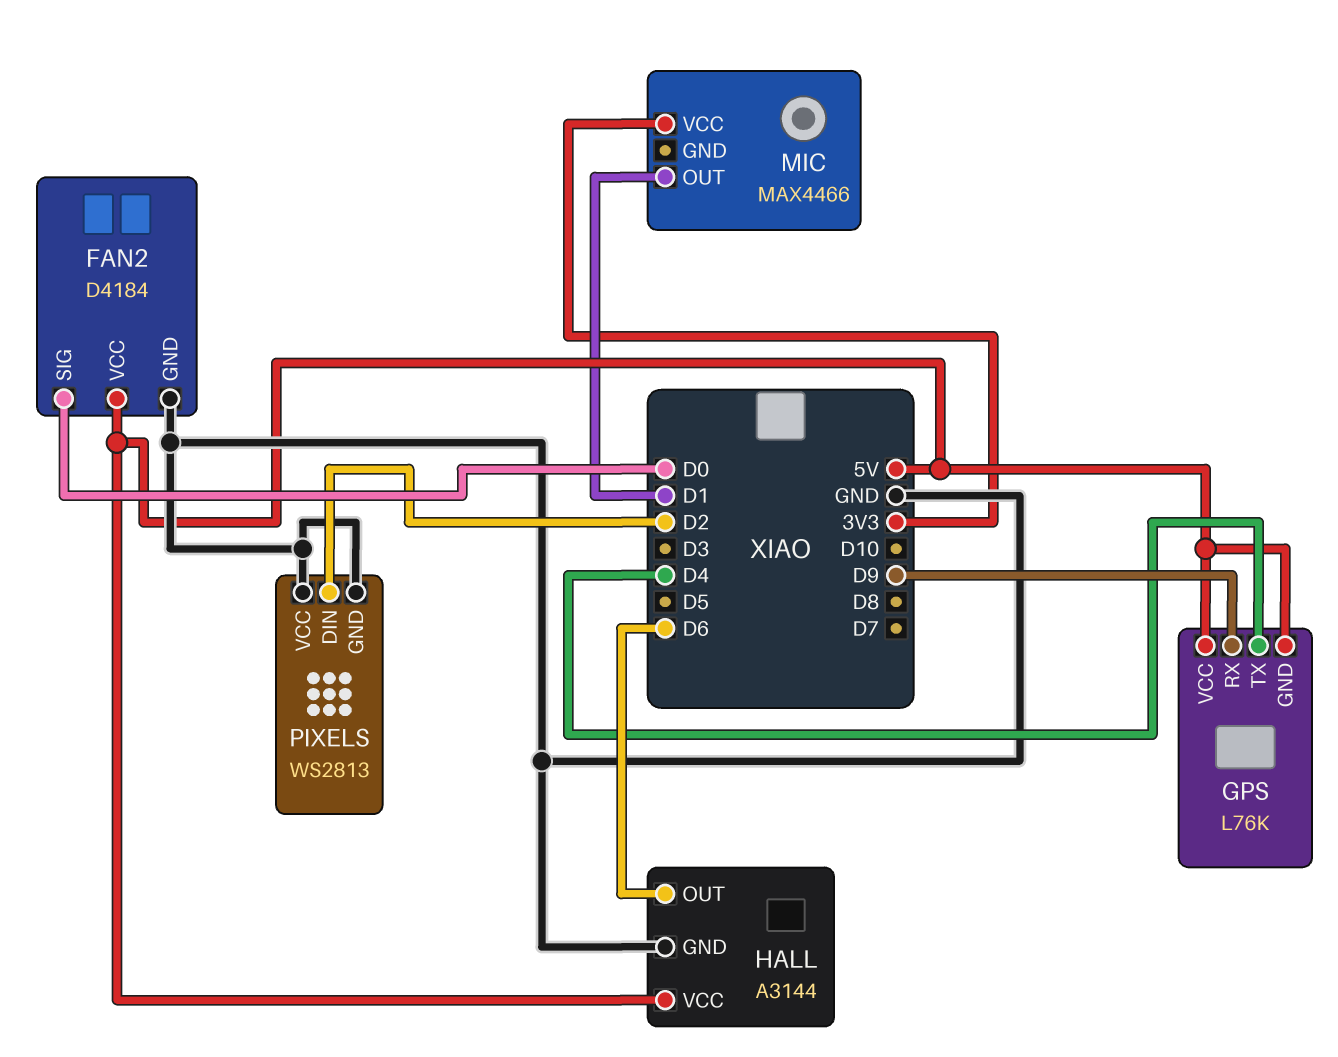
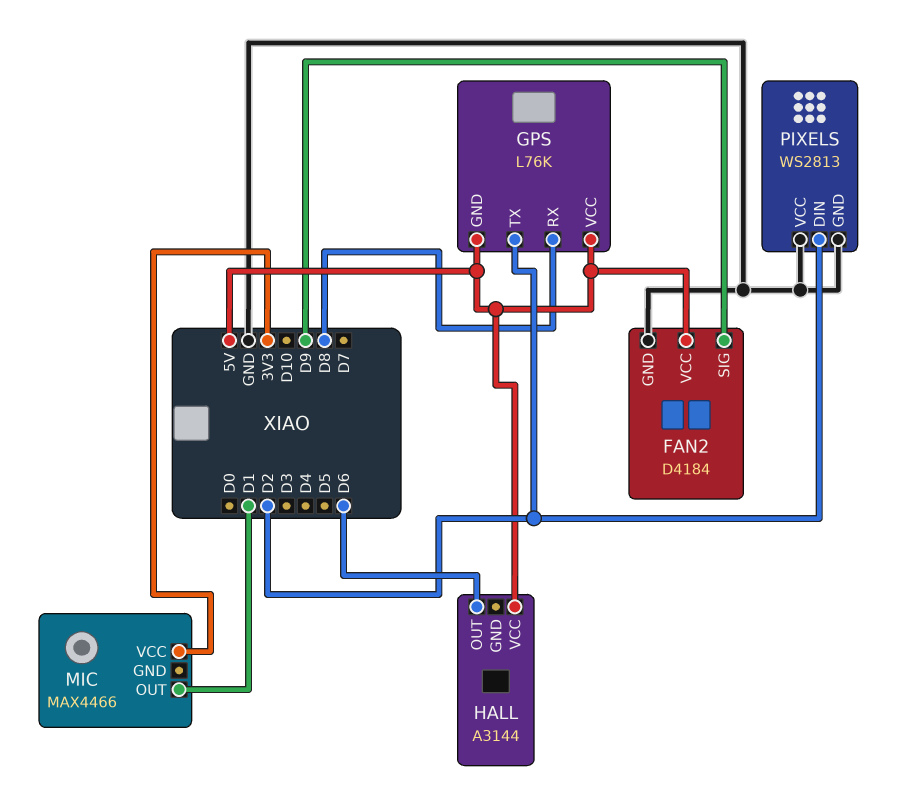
FAN2 pin SIG: D0 -> D9
GPS pin RX: D9 -> D8
GPS pin TX: D4 -> D2
HALL pin GND: GND -> none

